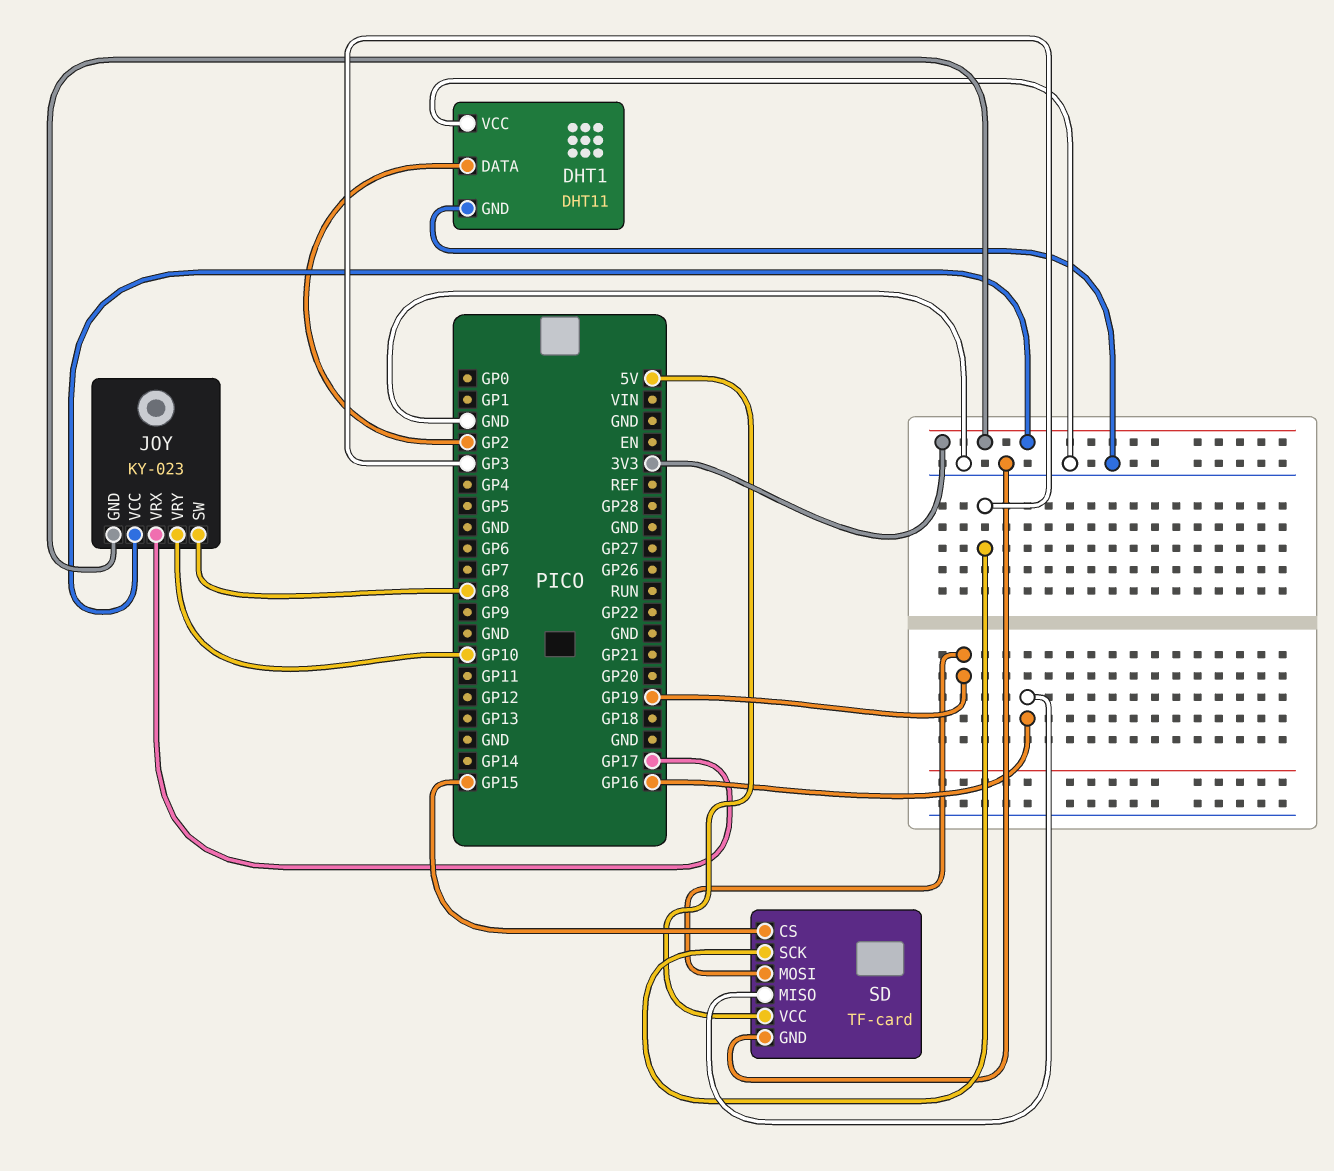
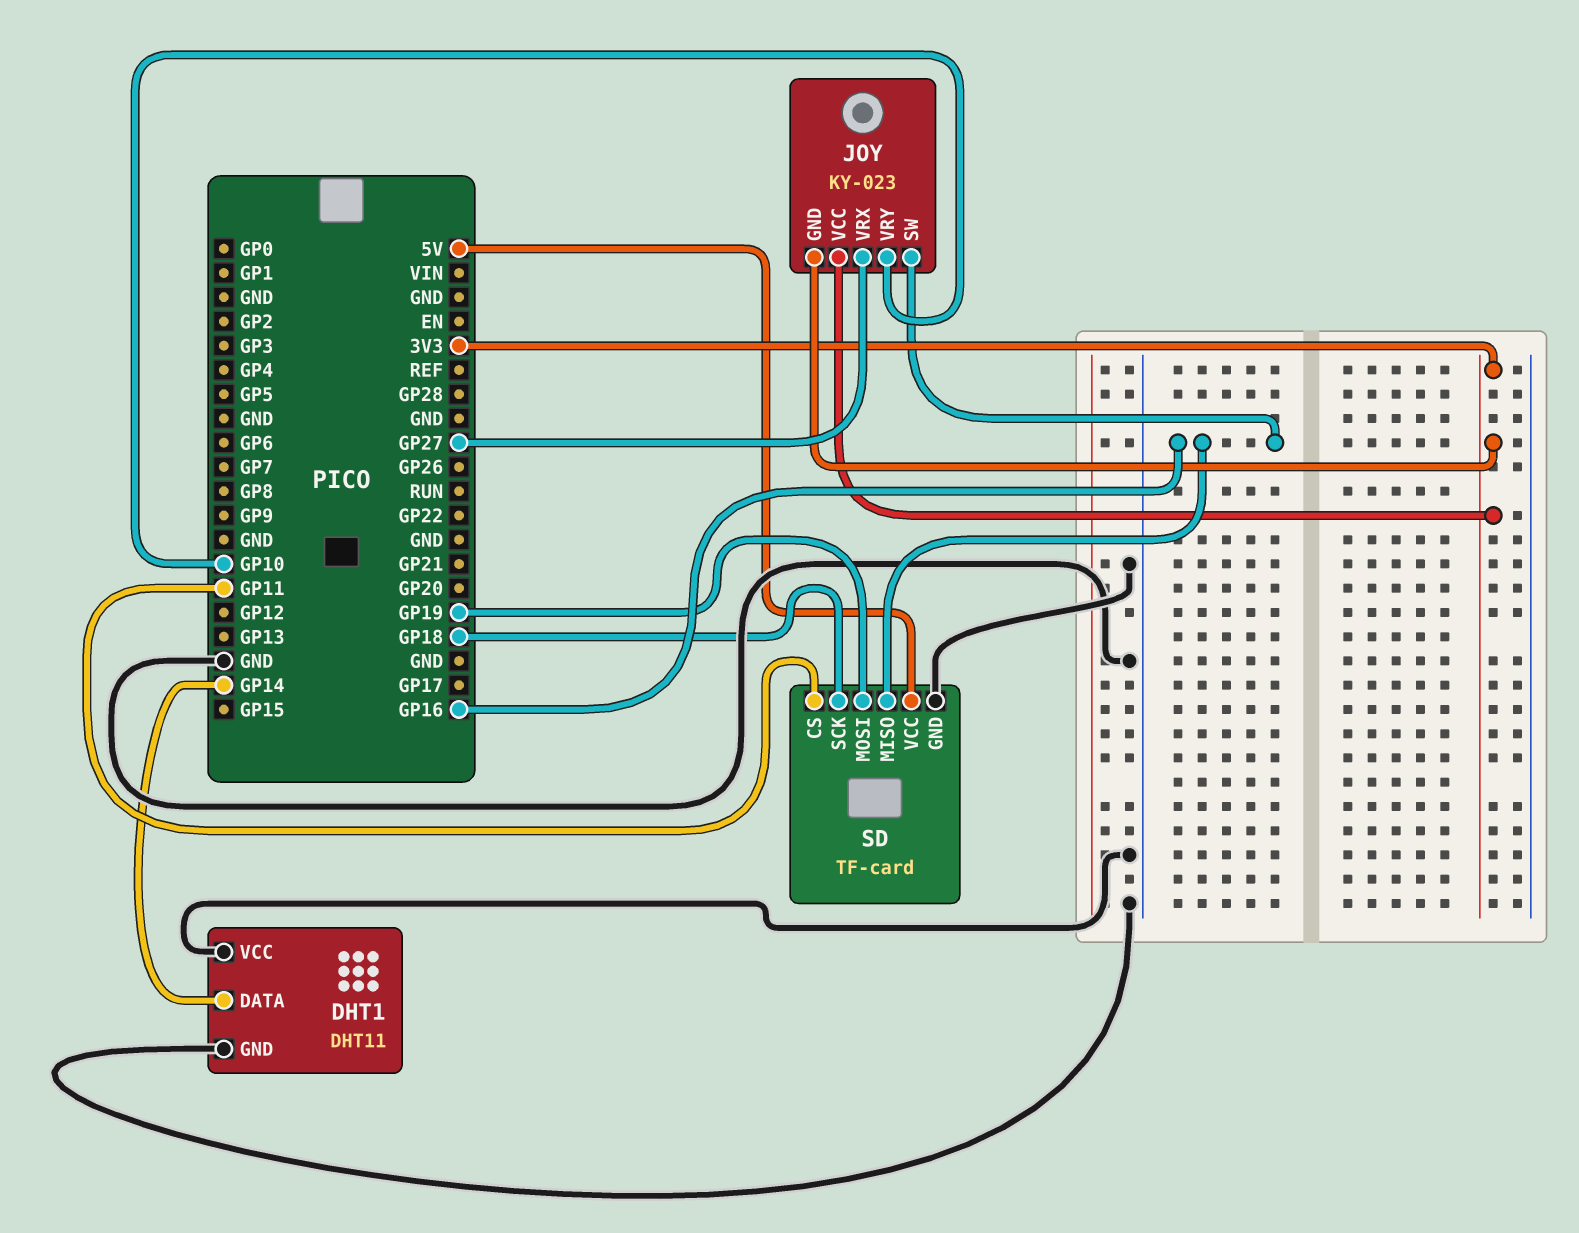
DHT1 pin DATA: GP2 -> GP14
JOY pin SW: GP8 -> GP16
JOY pin VRX: GP17 -> GP27
SD pin CS: GP15 -> GP11
SD pin SCK: GP3 -> GP18

